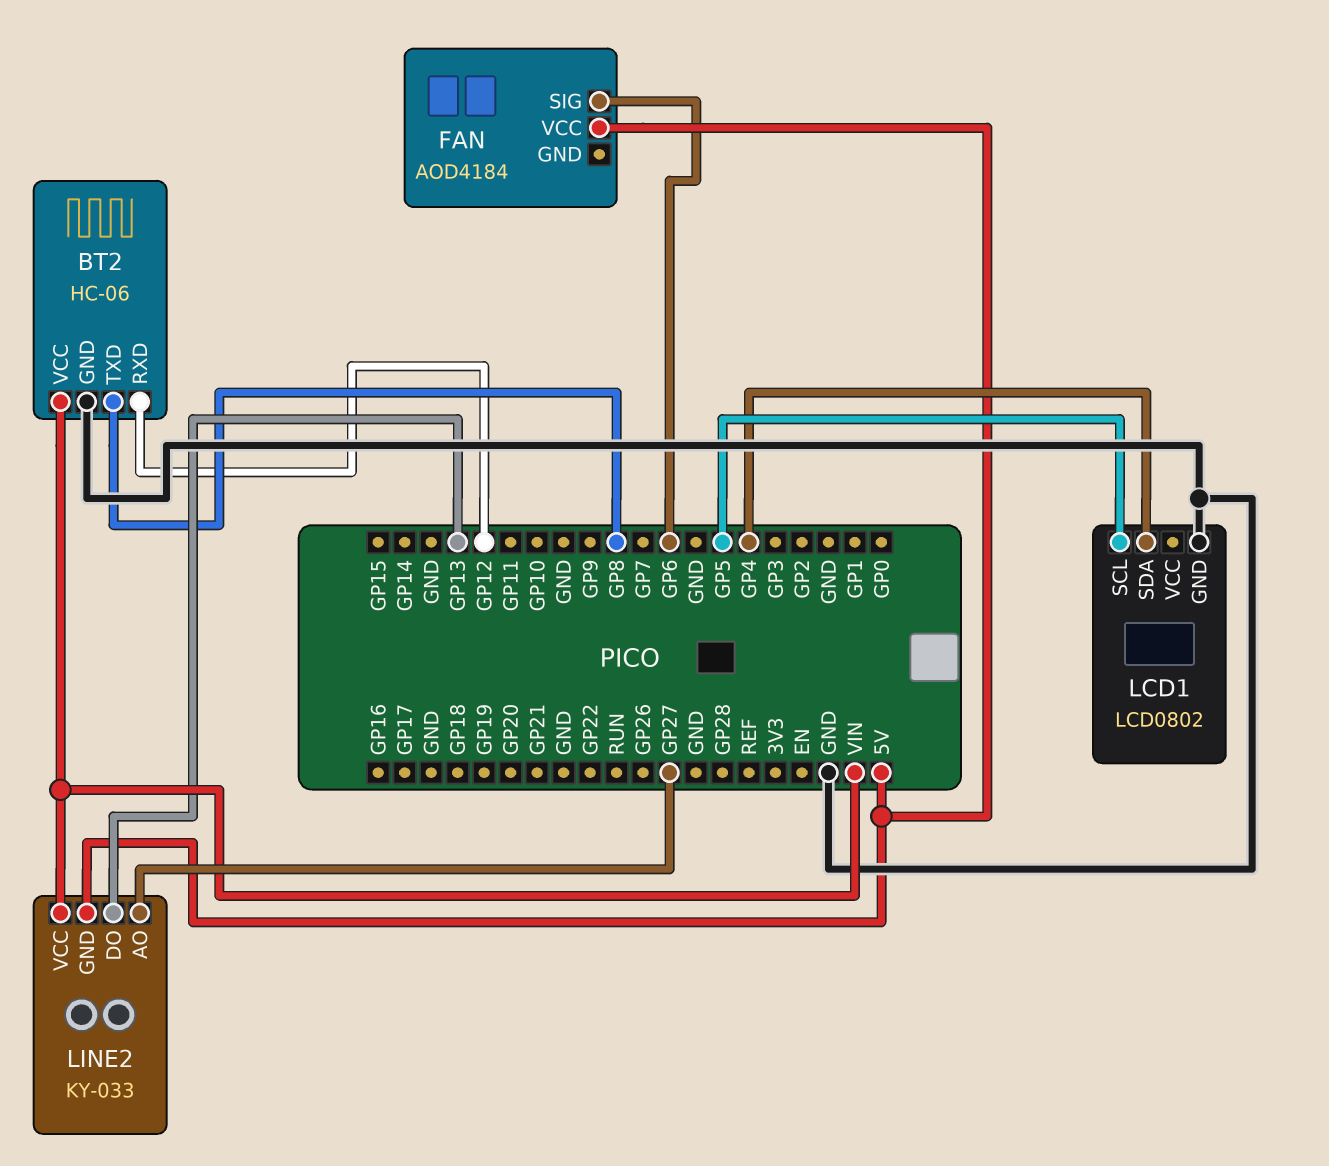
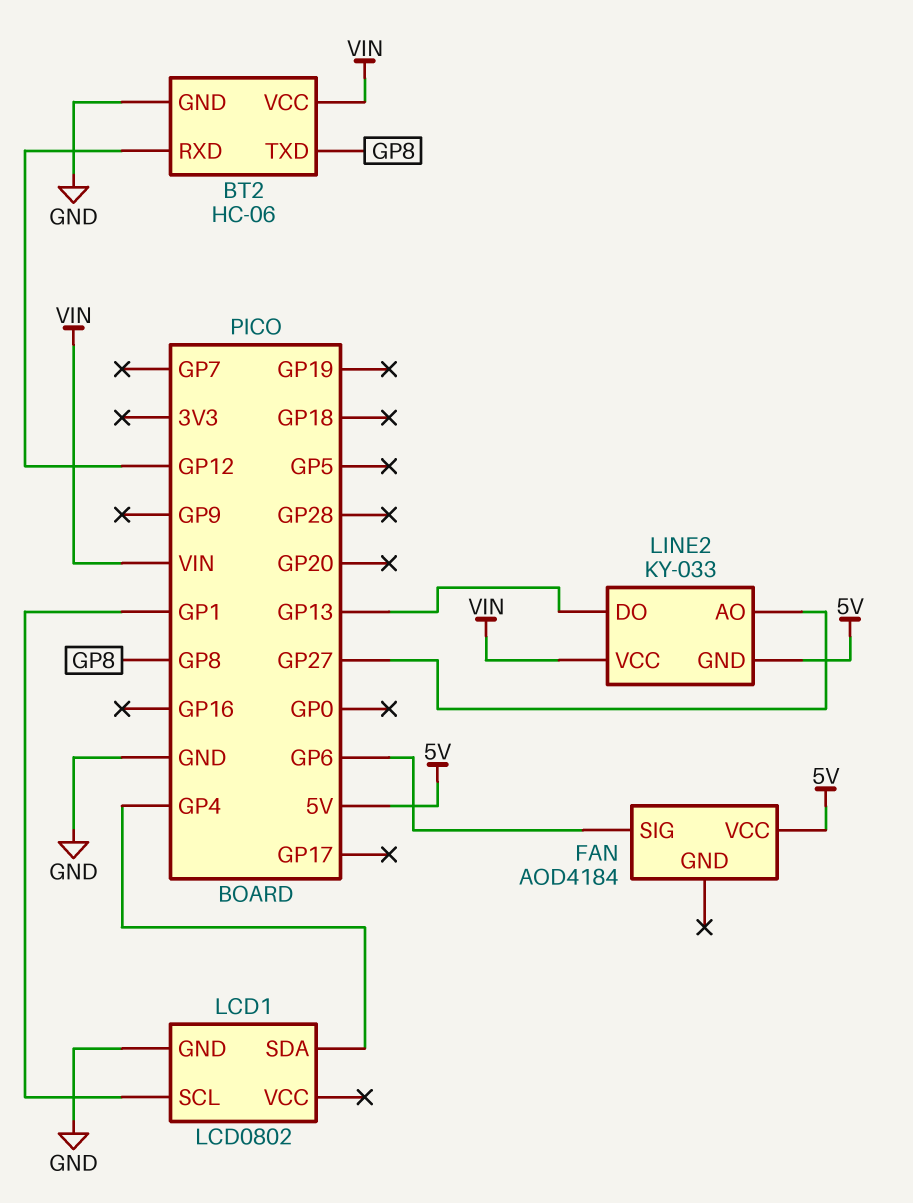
LCD1 pin SCL: GP5 -> GP1

